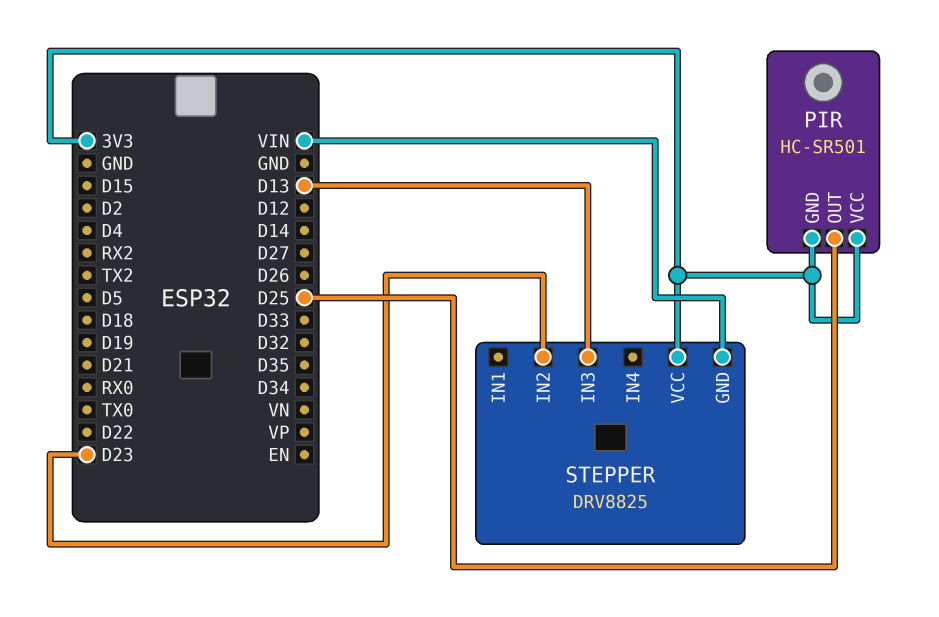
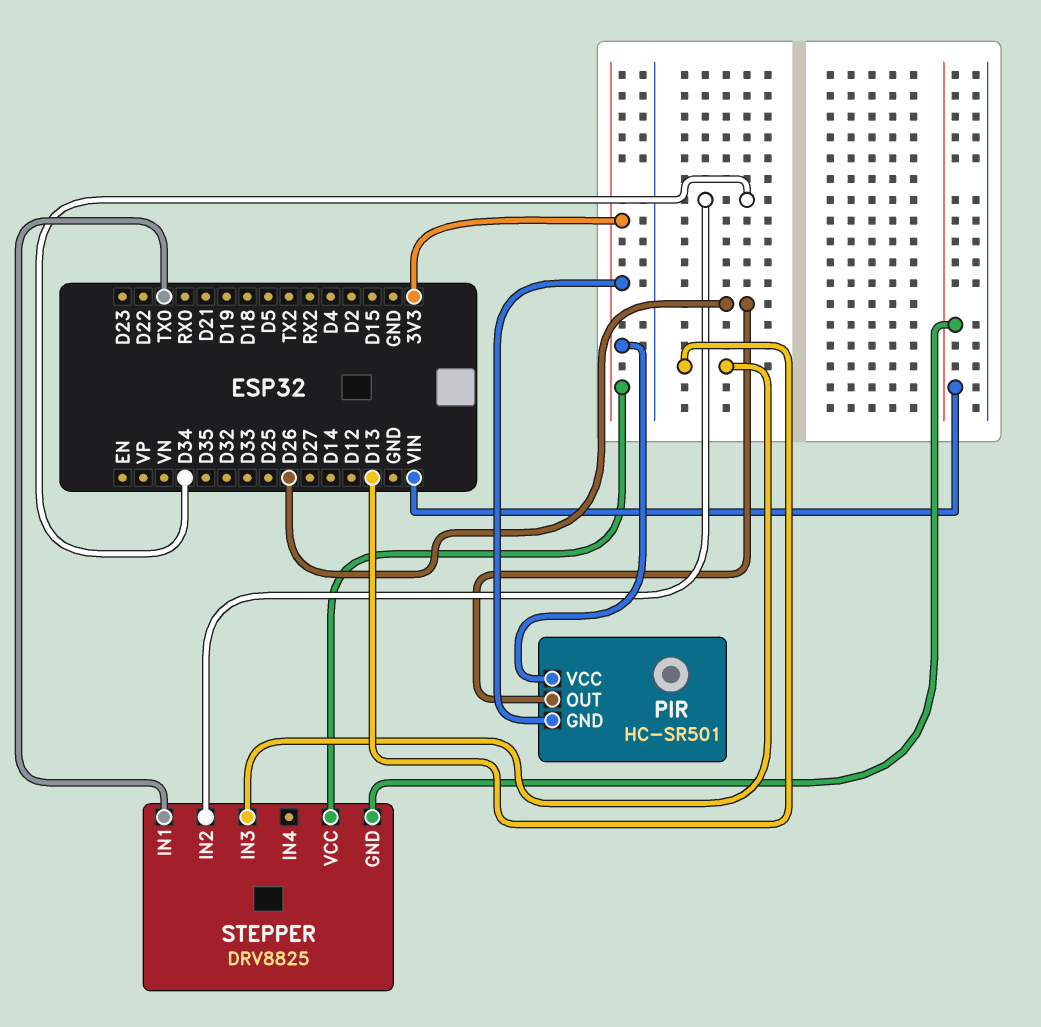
PIR pin OUT: D25 -> D26
STEPPER pin IN1: none -> TX0
STEPPER pin IN2: D23 -> D34

